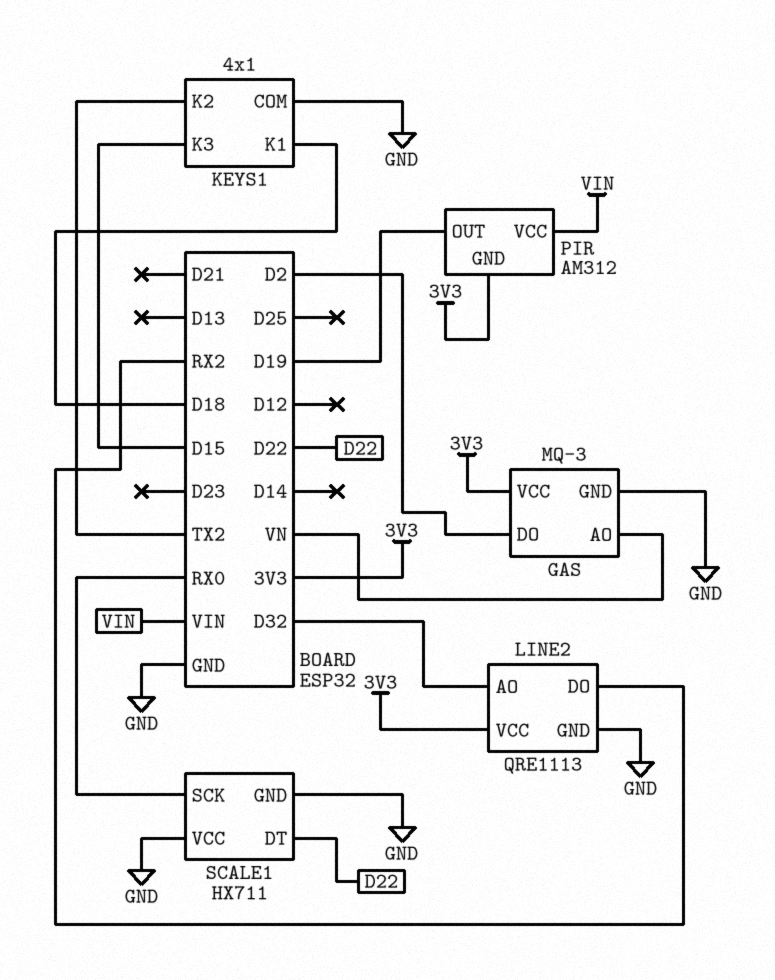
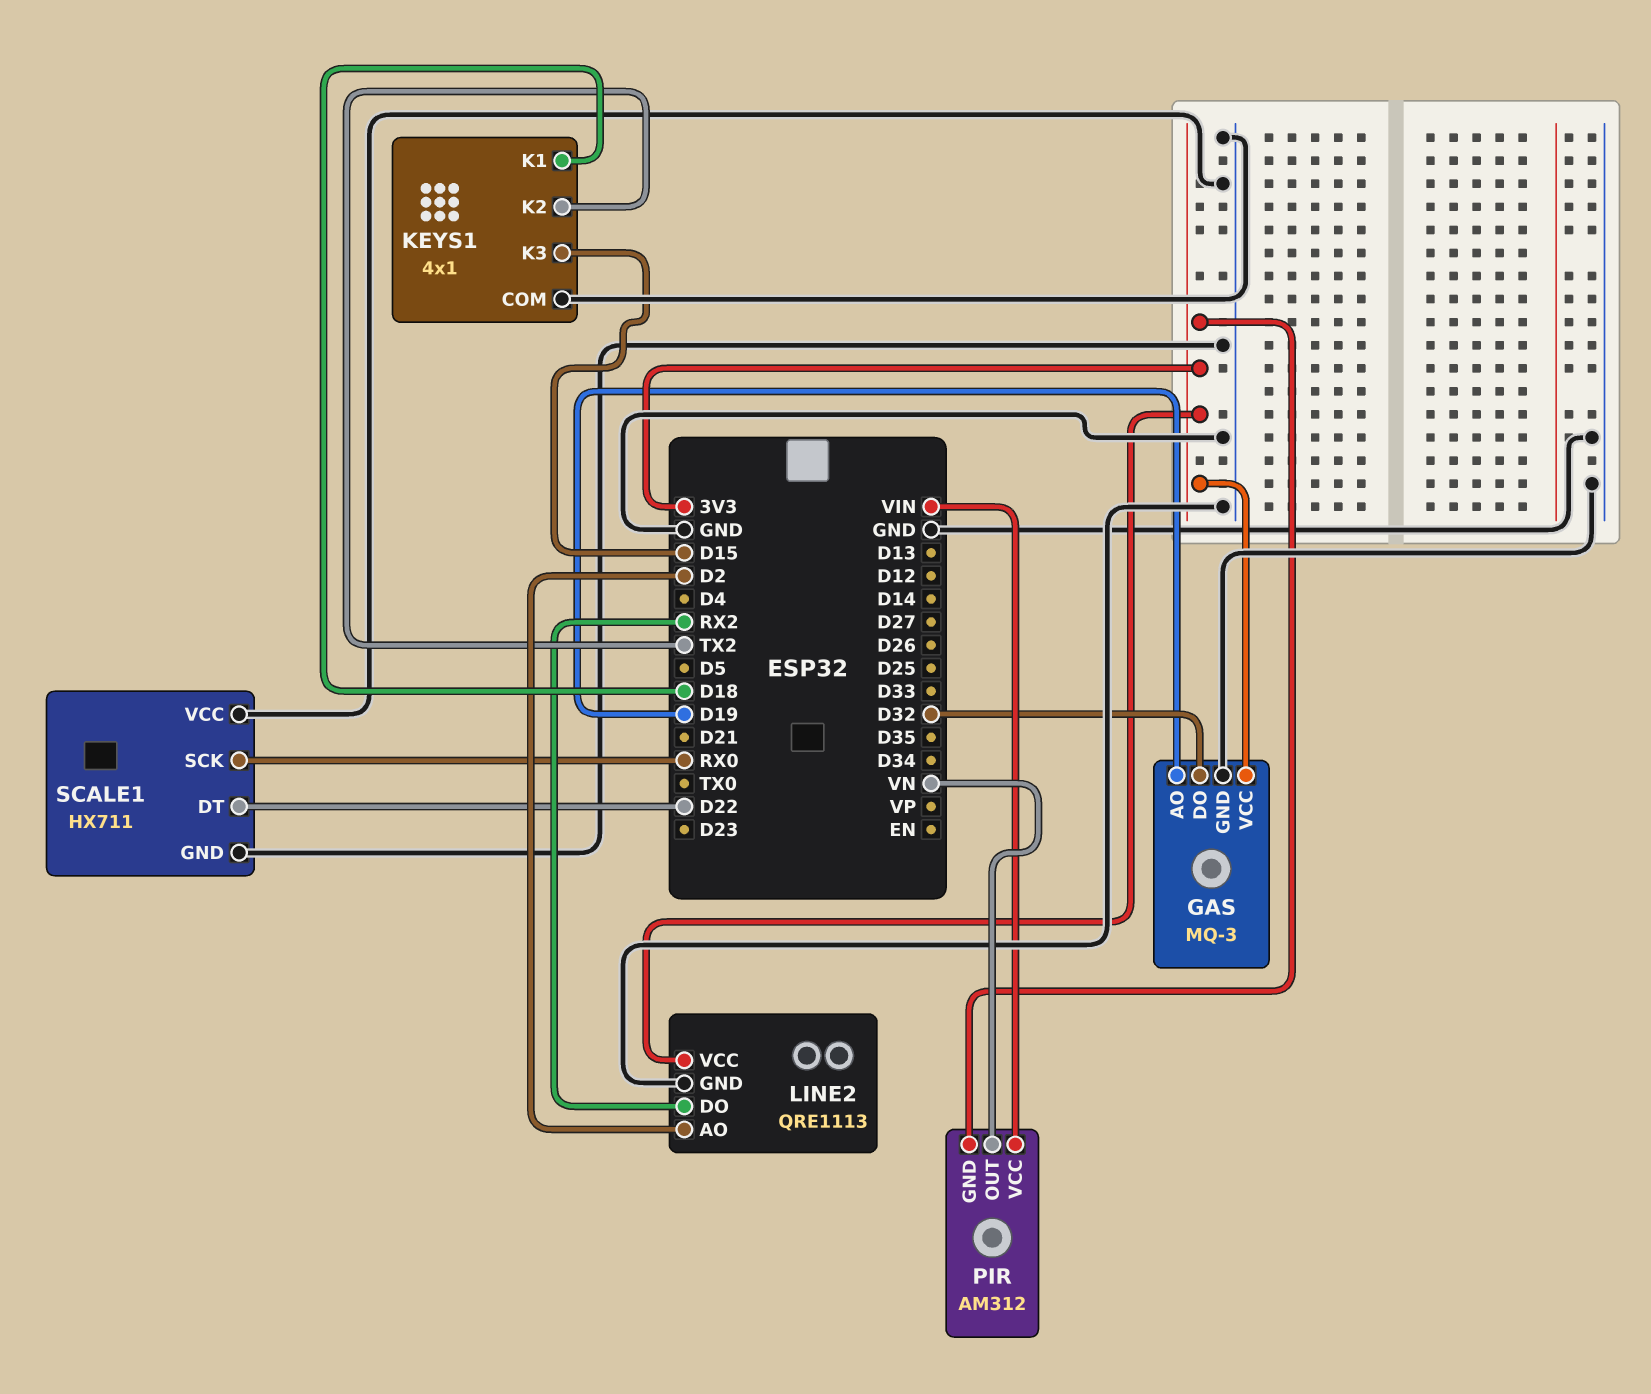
GAS pin AO: VN -> D19
GAS pin DO: D2 -> D32
LINE2 pin AO: D32 -> D2
PIR pin OUT: D19 -> VN

